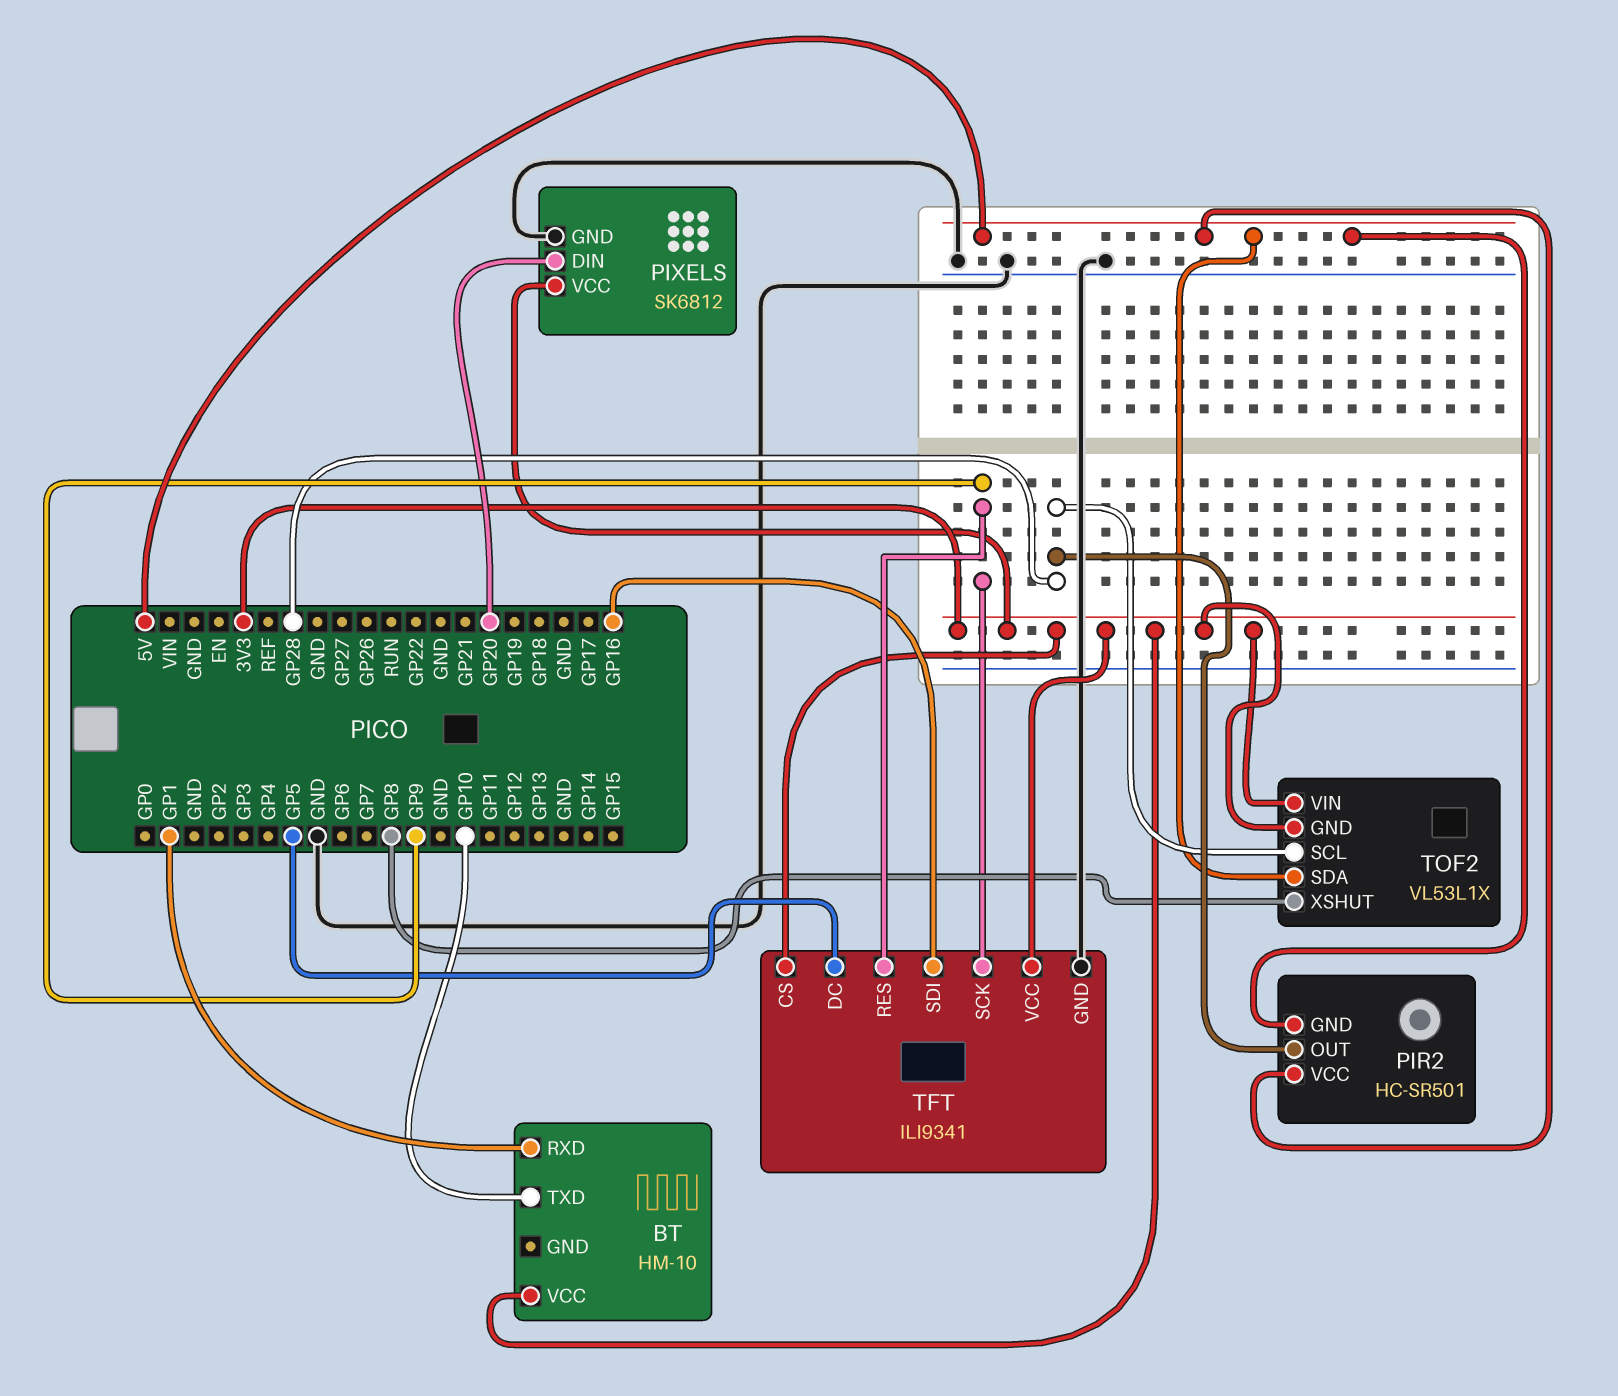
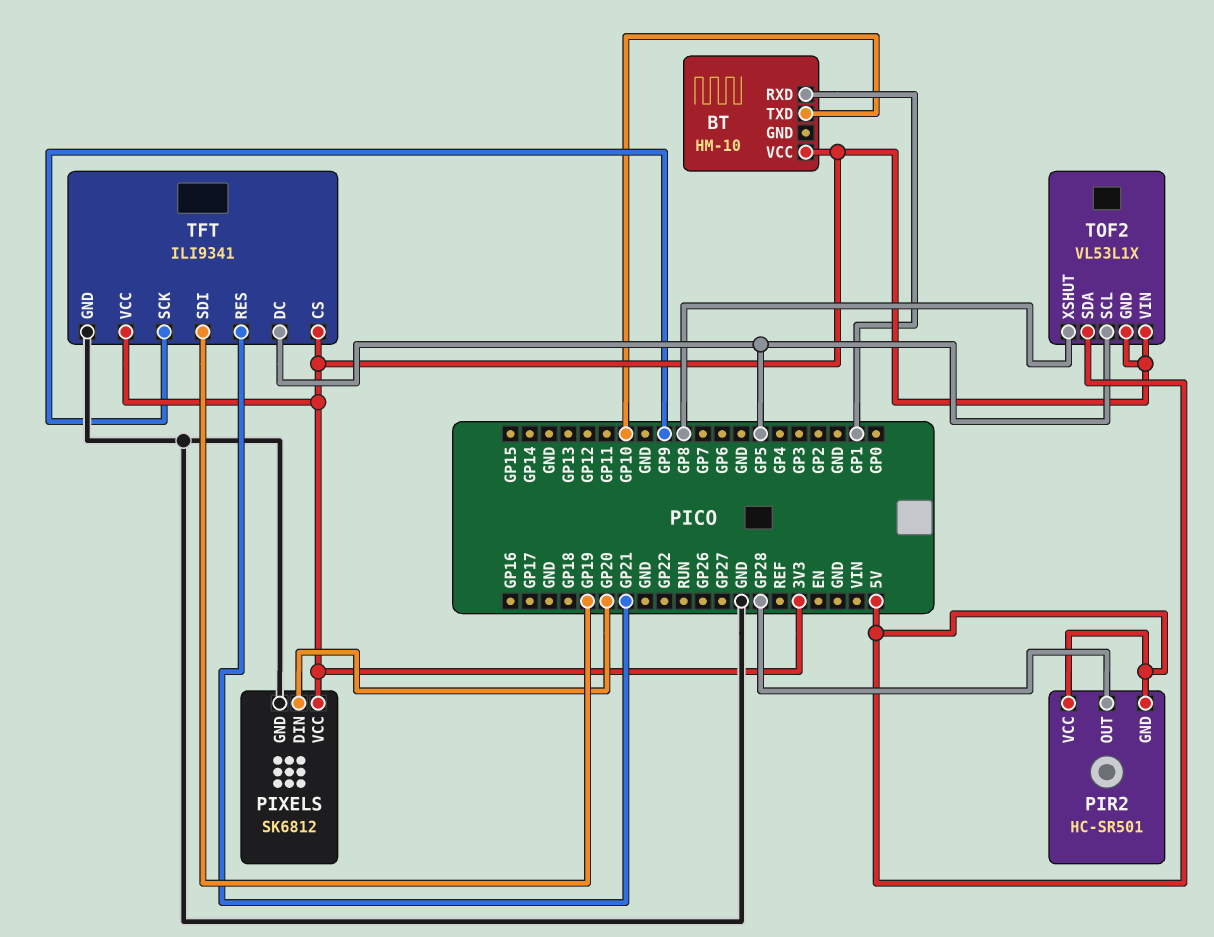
TFT pin RES: GP9 -> GP21
TFT pin SDI: GP16 -> GP19
TOF2 pin SCL: GP28 -> GP5

